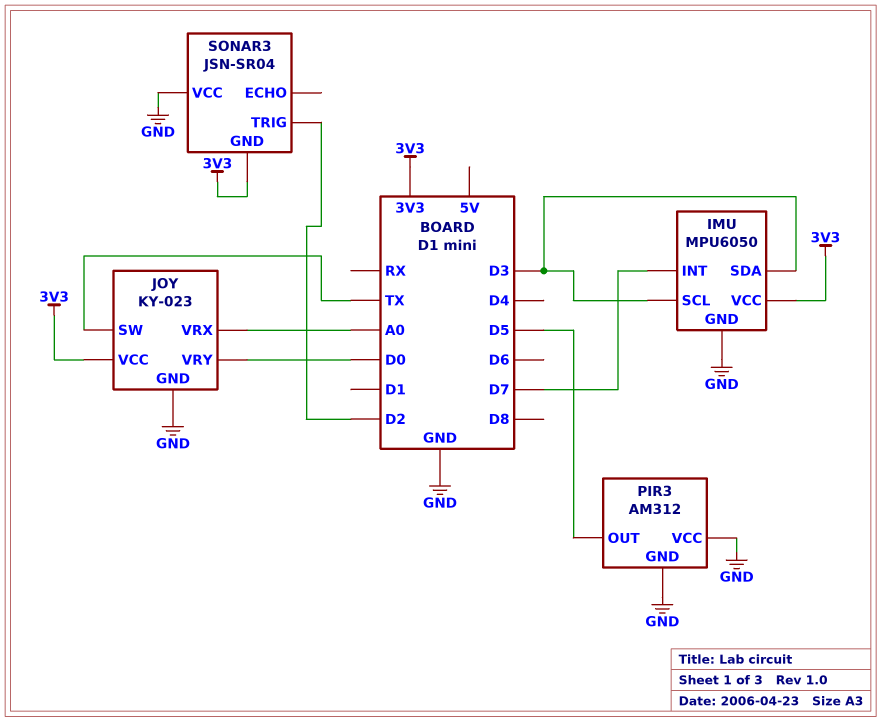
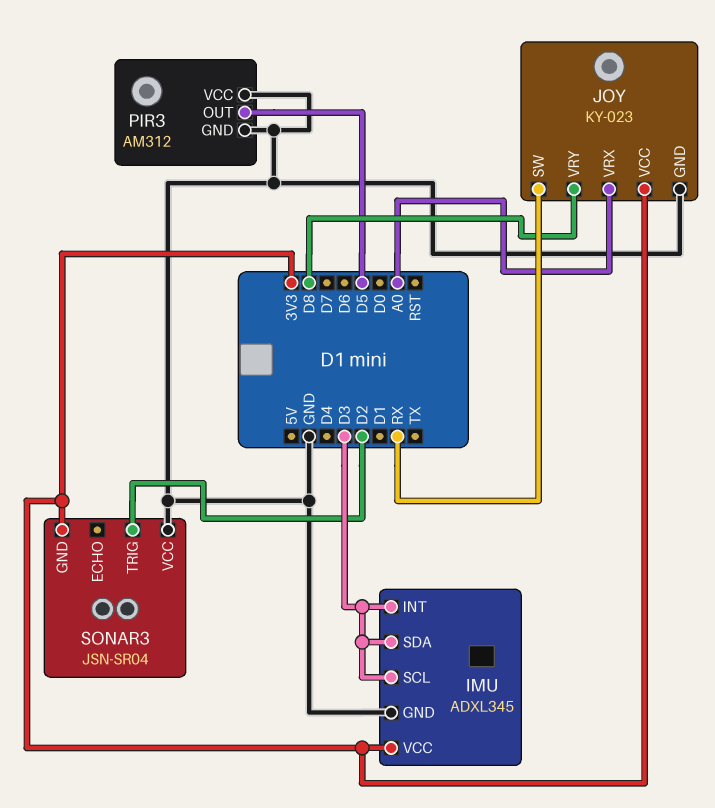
IMU: MPU6050 -> ADXL345
IMU pin INT: D7 -> D3
JOY pin SW: TX -> RX
JOY pin VRY: D0 -> D8

